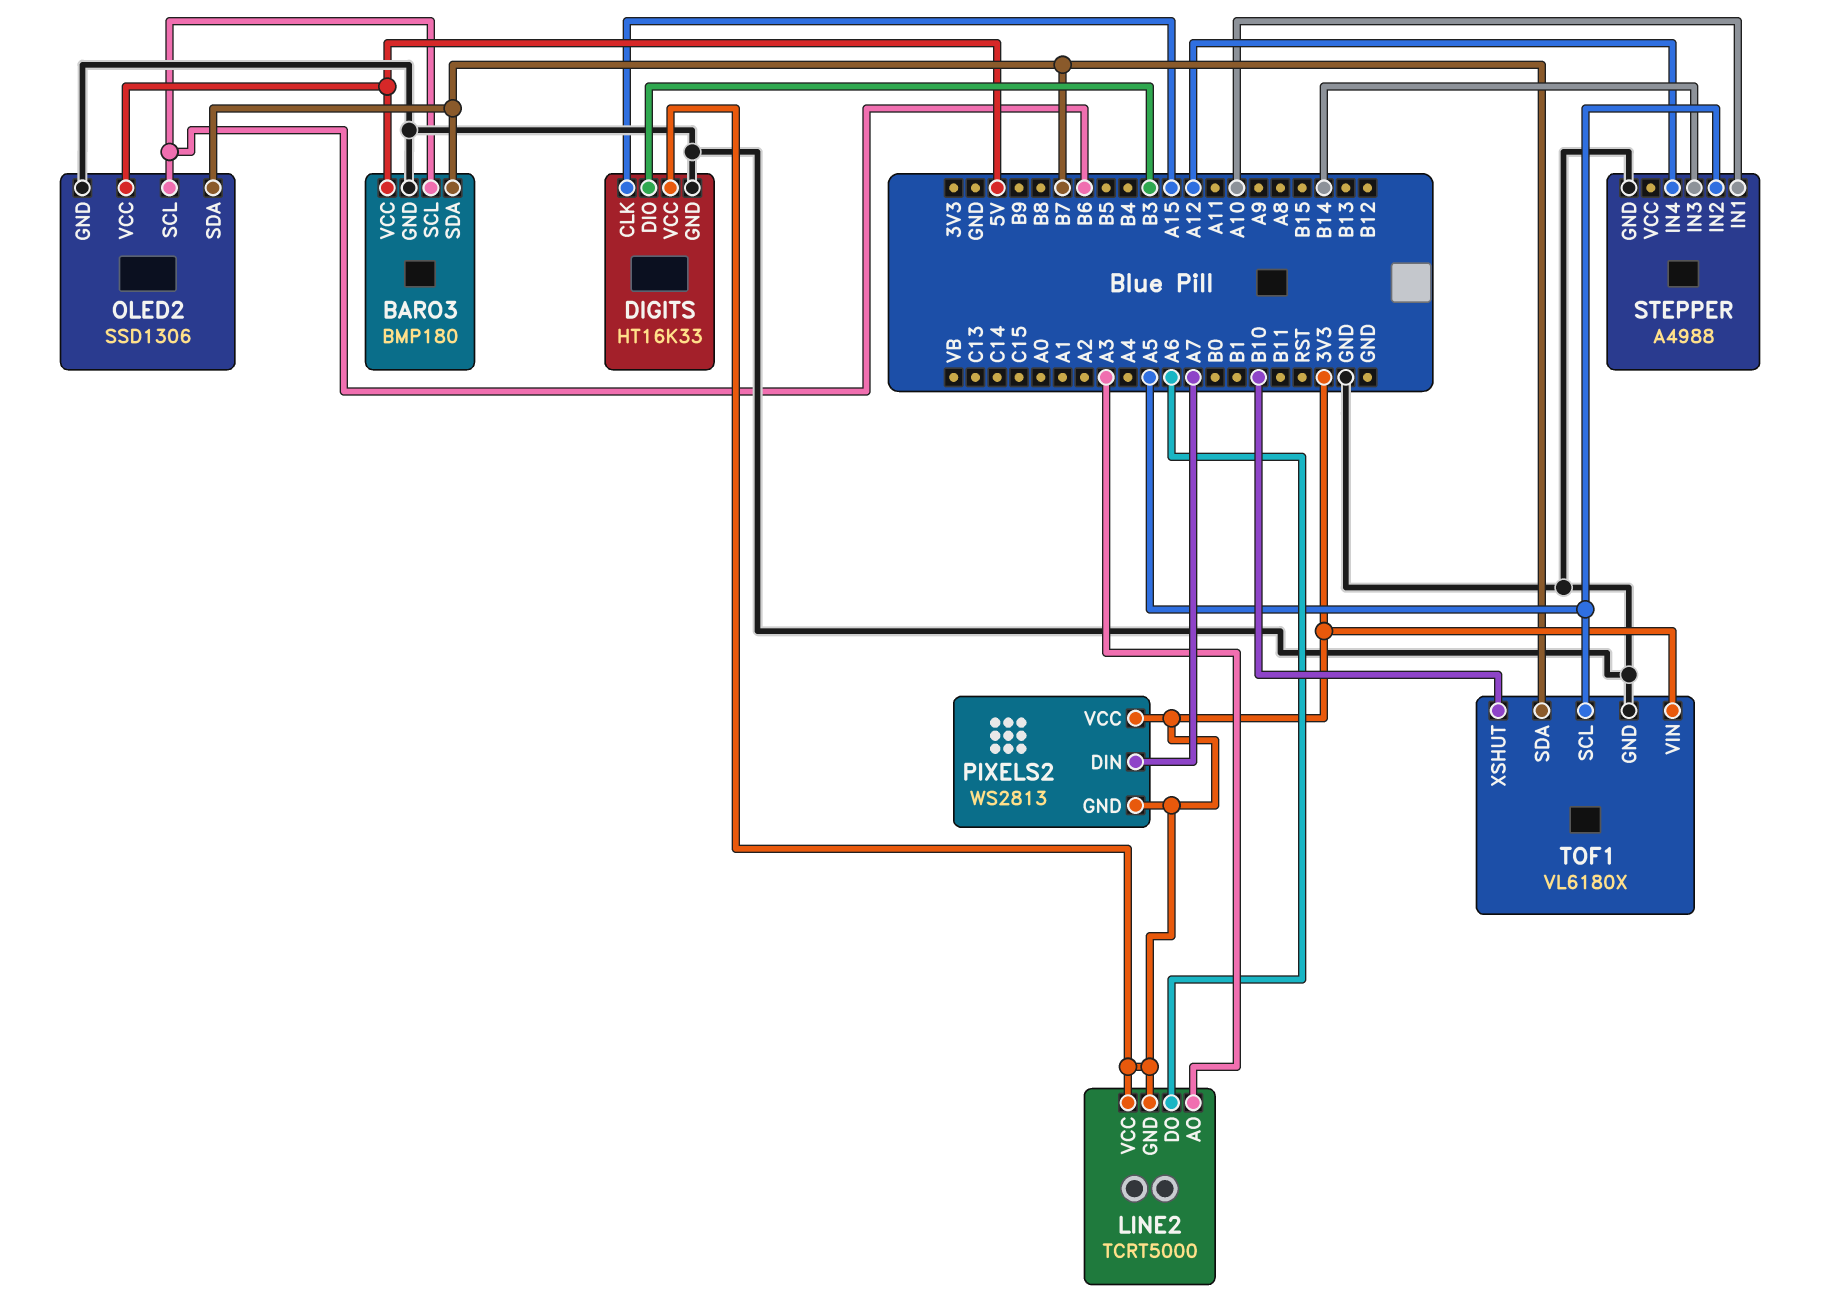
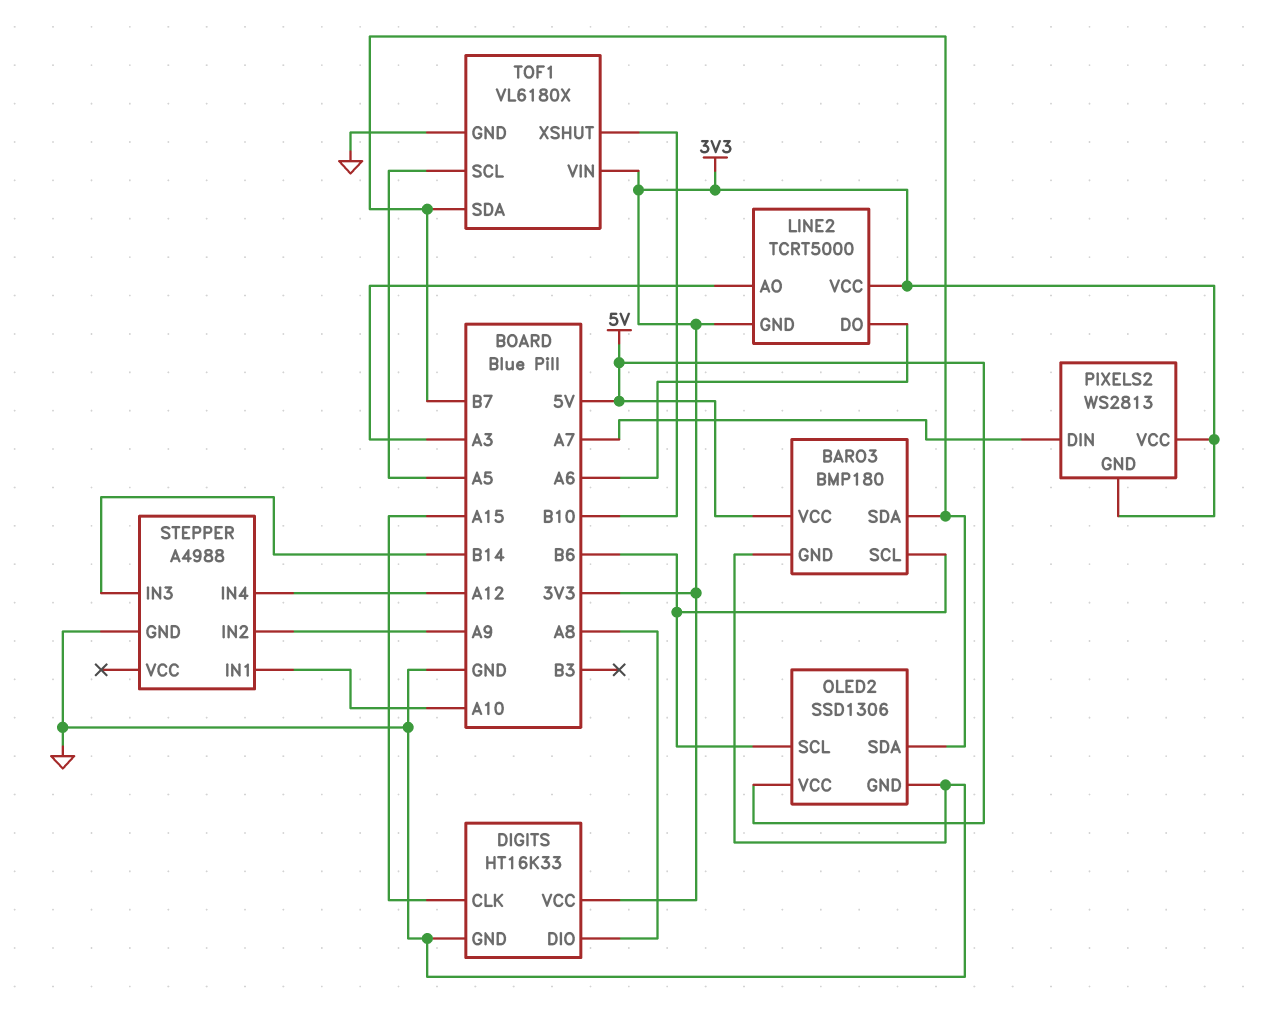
DIGITS pin DIO: B3 -> A8
STEPPER pin IN2: A5 -> A9

